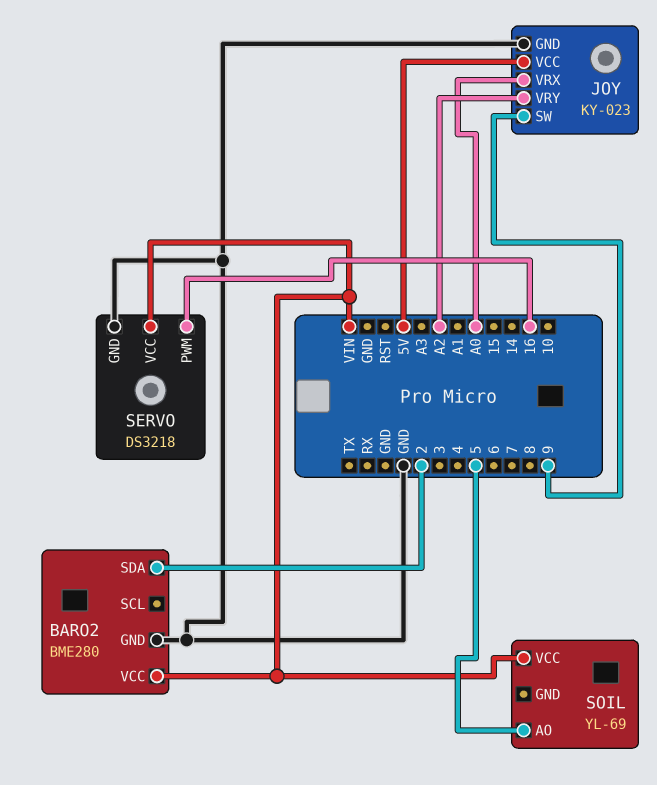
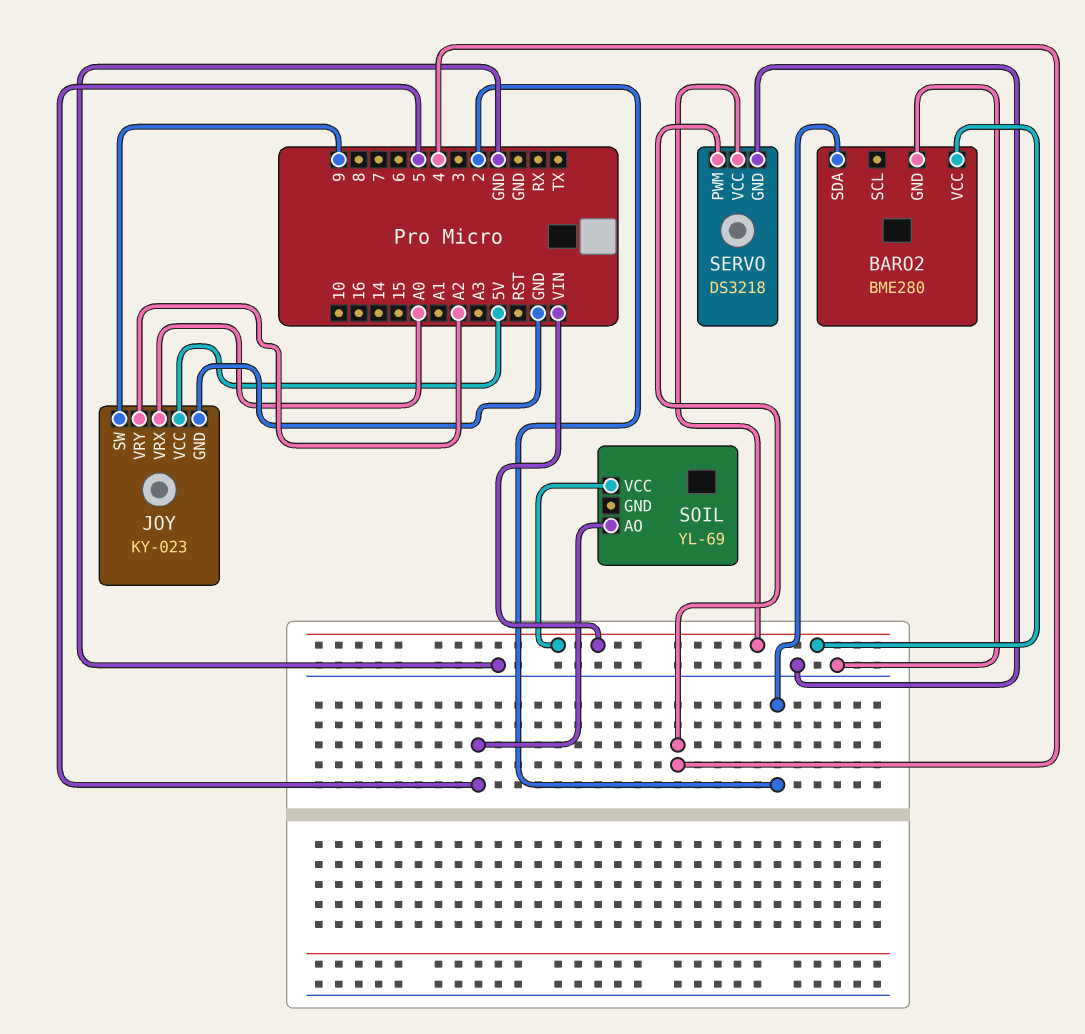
SERVO pin PWM: 16 -> 4

